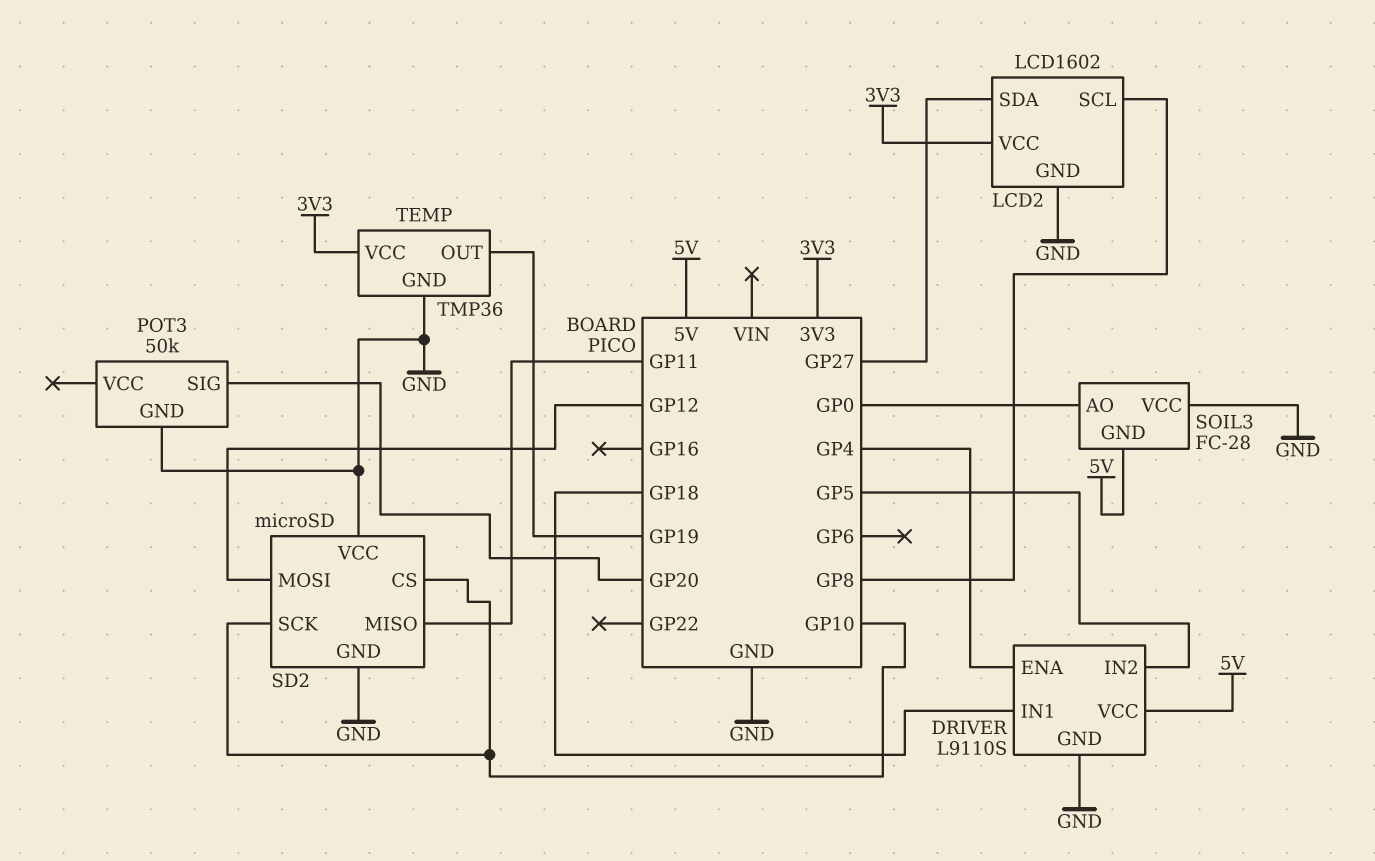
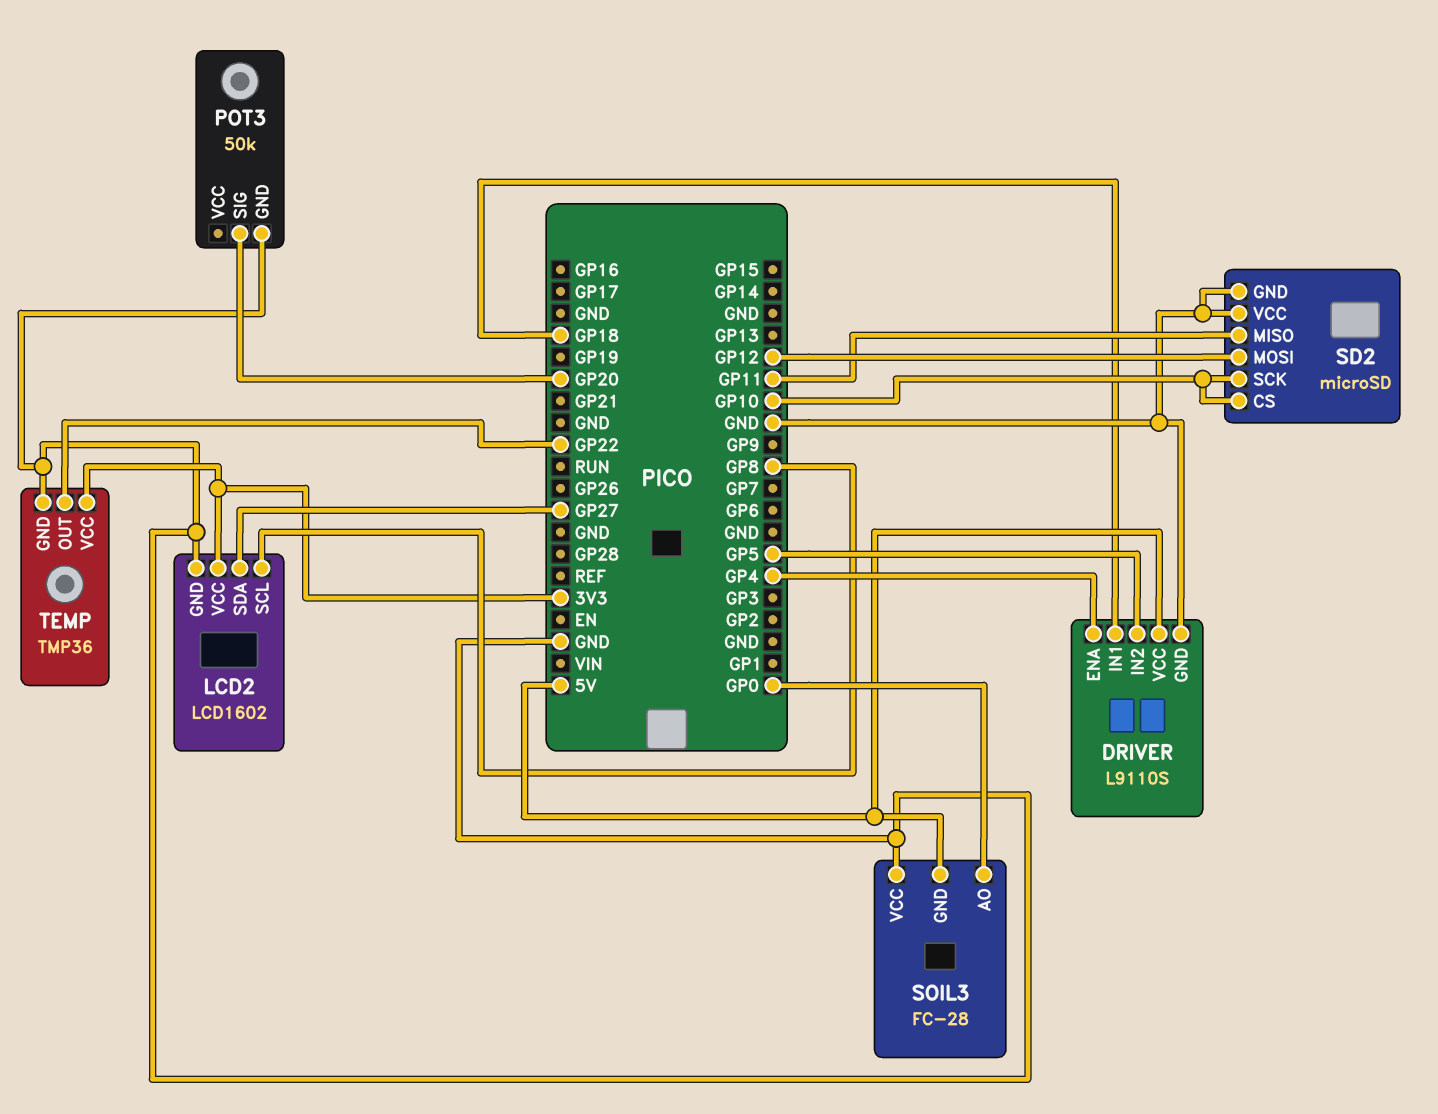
TEMP pin OUT: GP19 -> GP22

